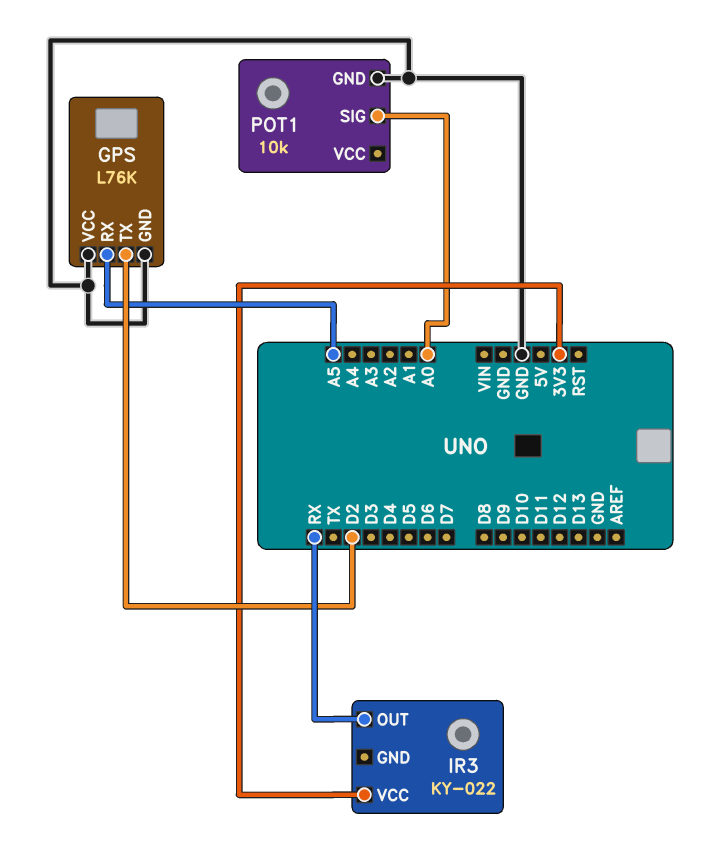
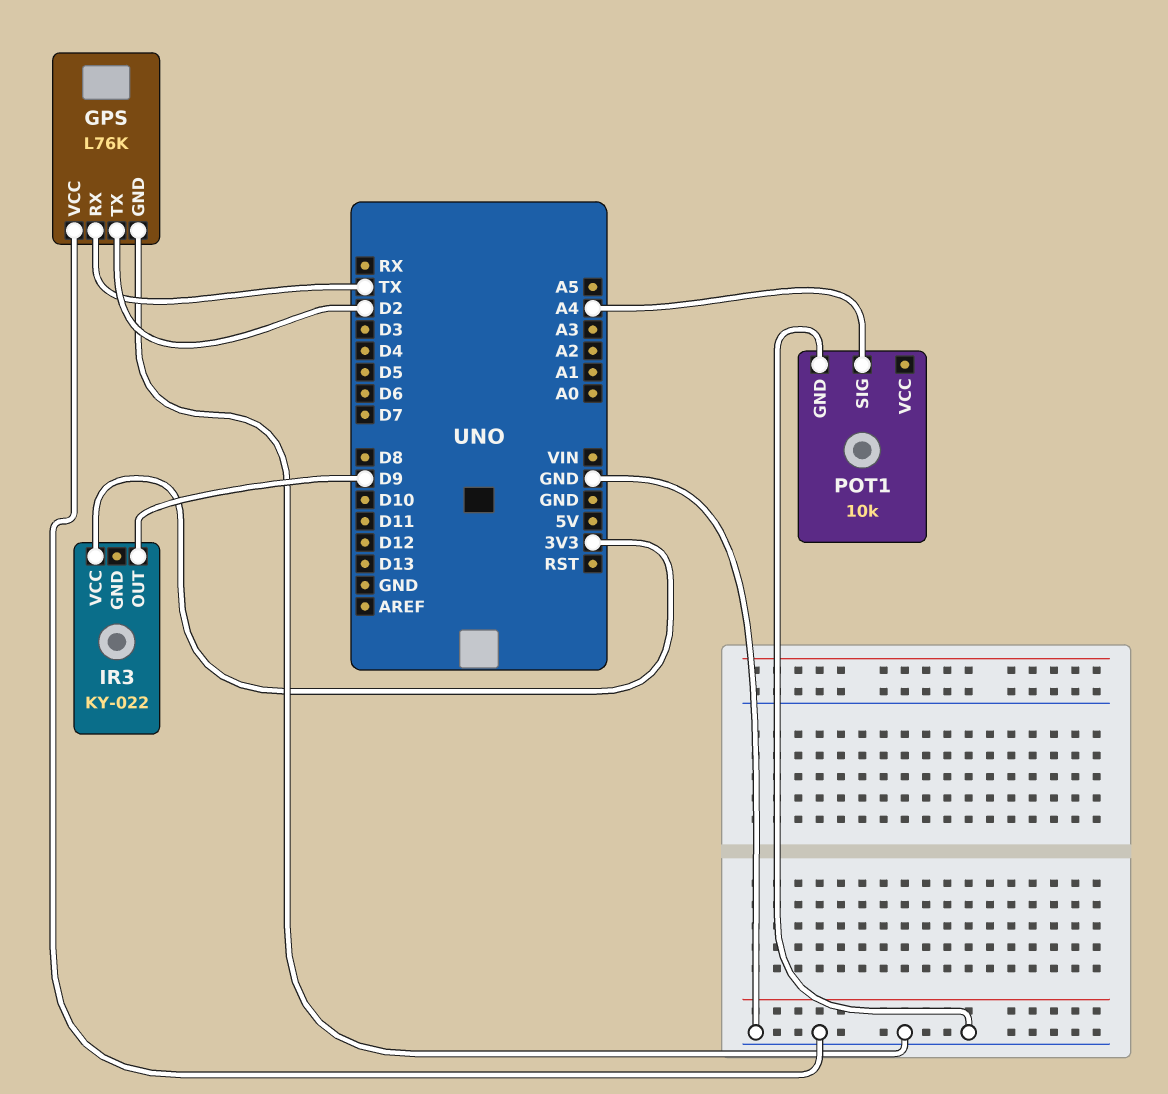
GPS pin RX: A5 -> TX
IR3 pin OUT: RX -> D9
POT1 pin SIG: A0 -> A4

